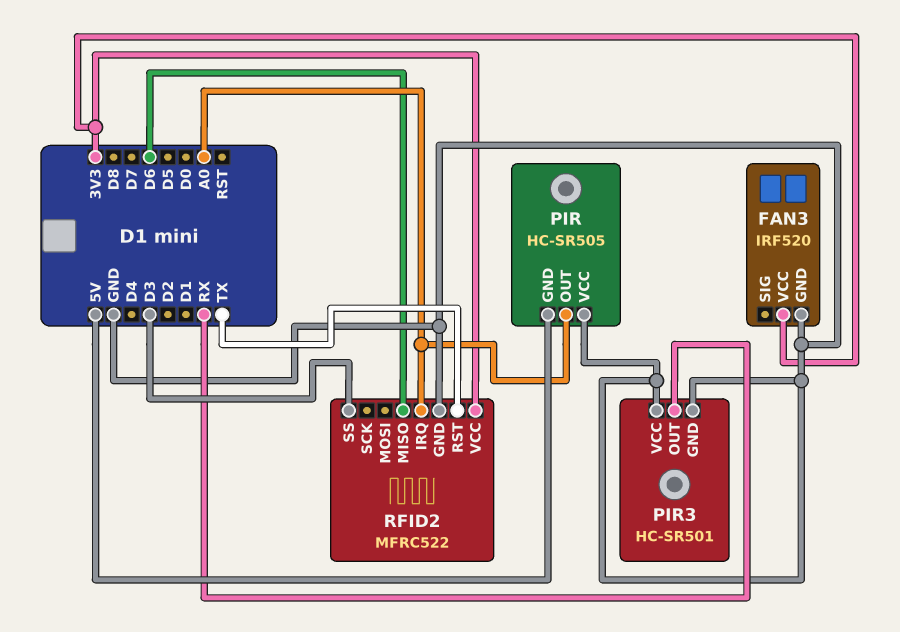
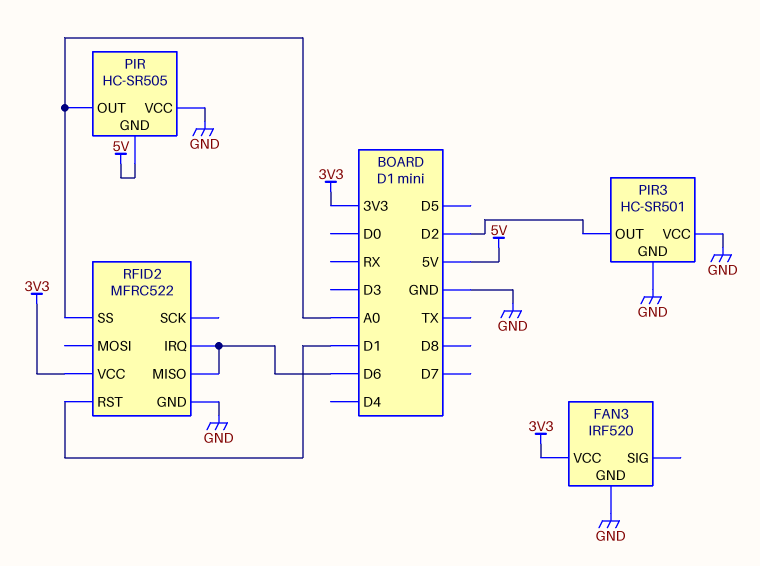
PIR3 pin OUT: RX -> D2
RFID2 pin IRQ: A0 -> D6
RFID2 pin RST: TX -> D1
RFID2 pin SS: D3 -> A0

